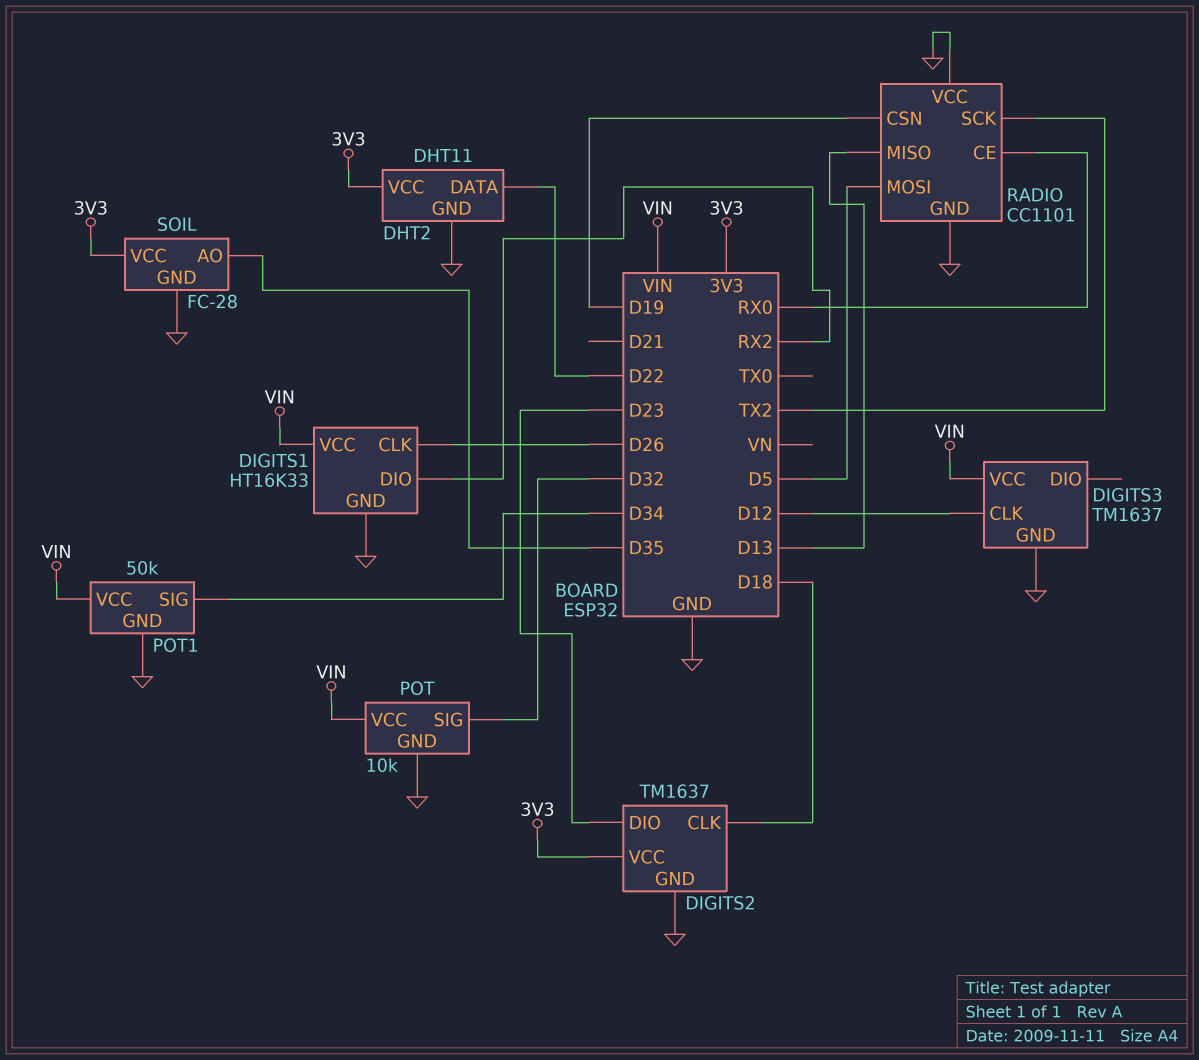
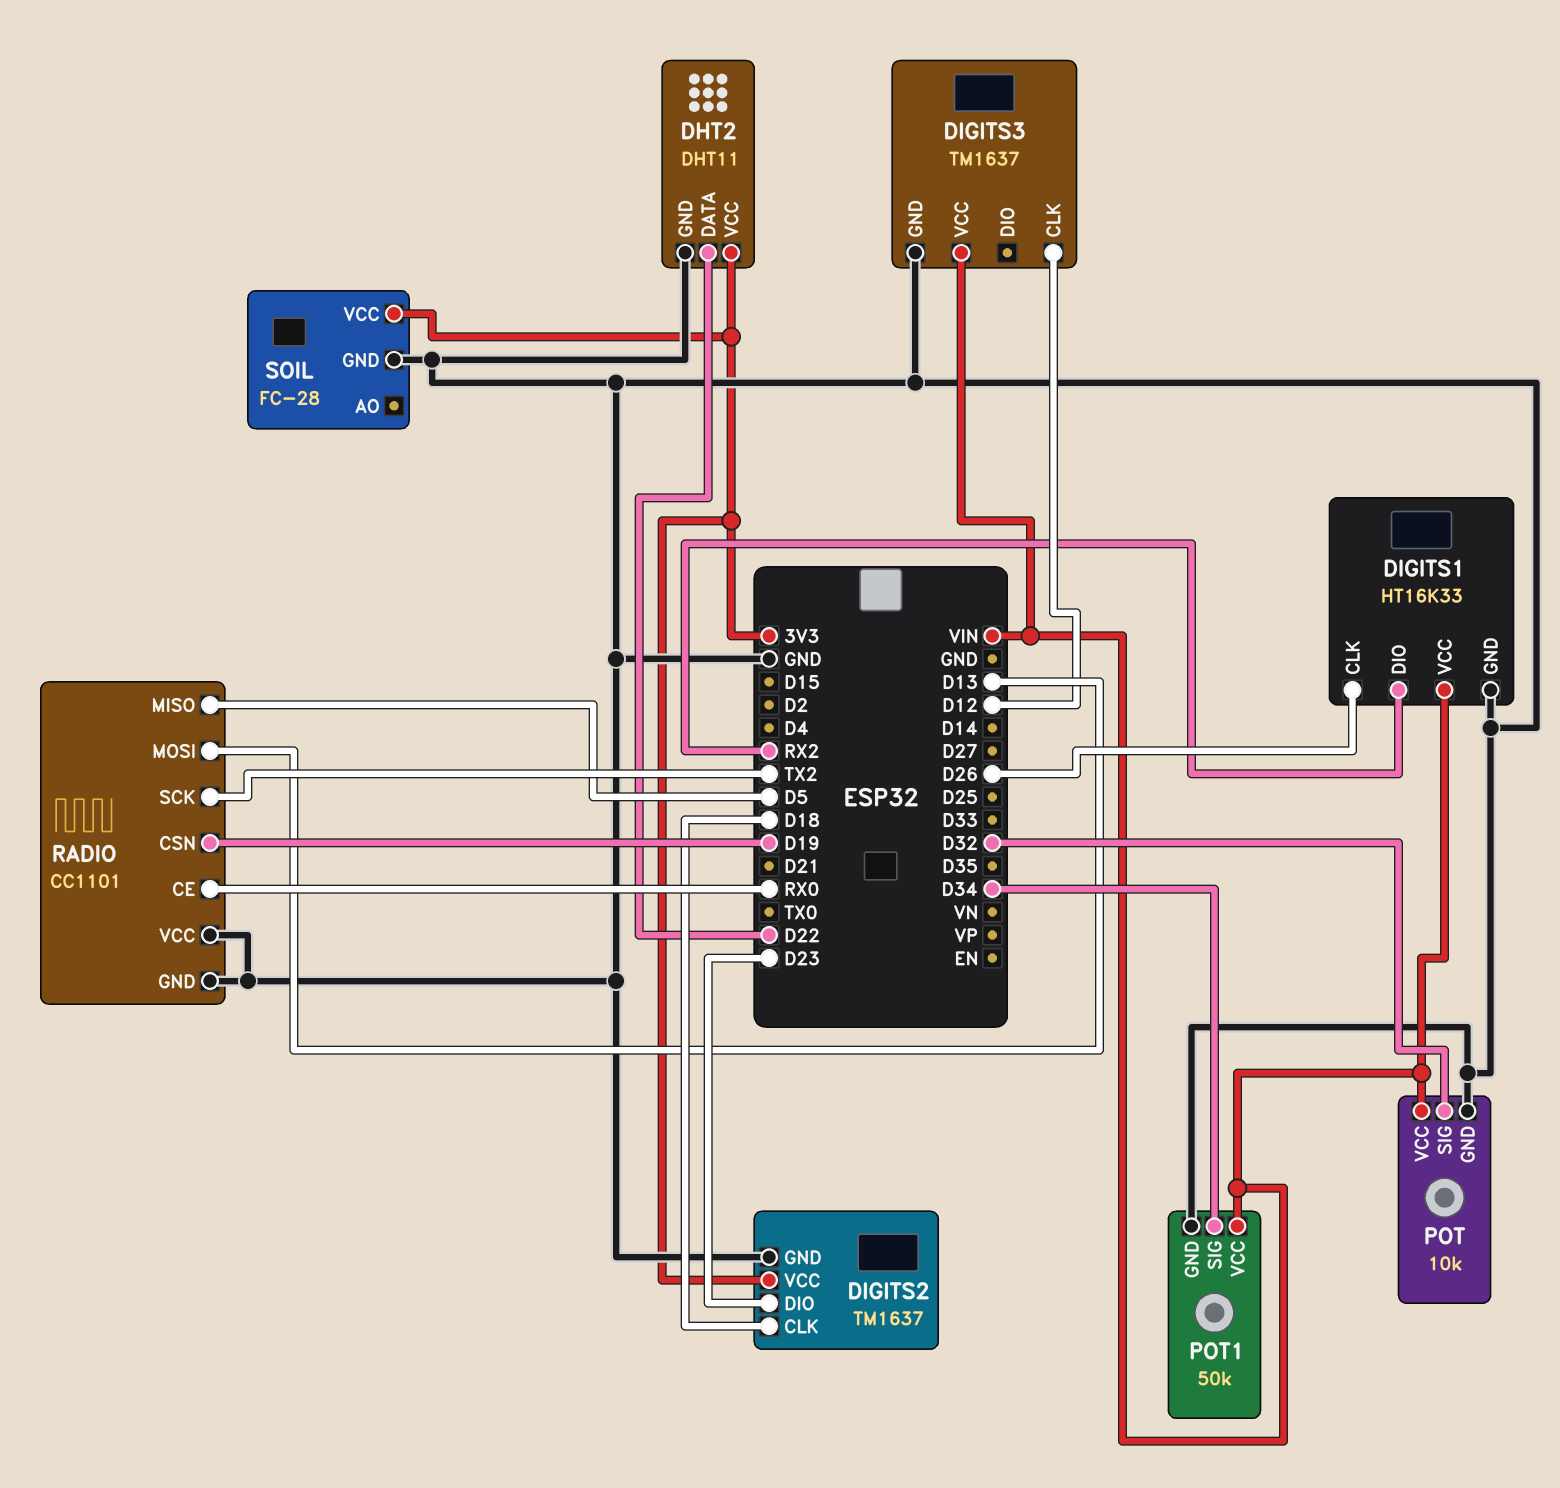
RADIO pin MISO: D13 -> D5
RADIO pin MOSI: D5 -> D13
SOIL pin AO: D35 -> none

